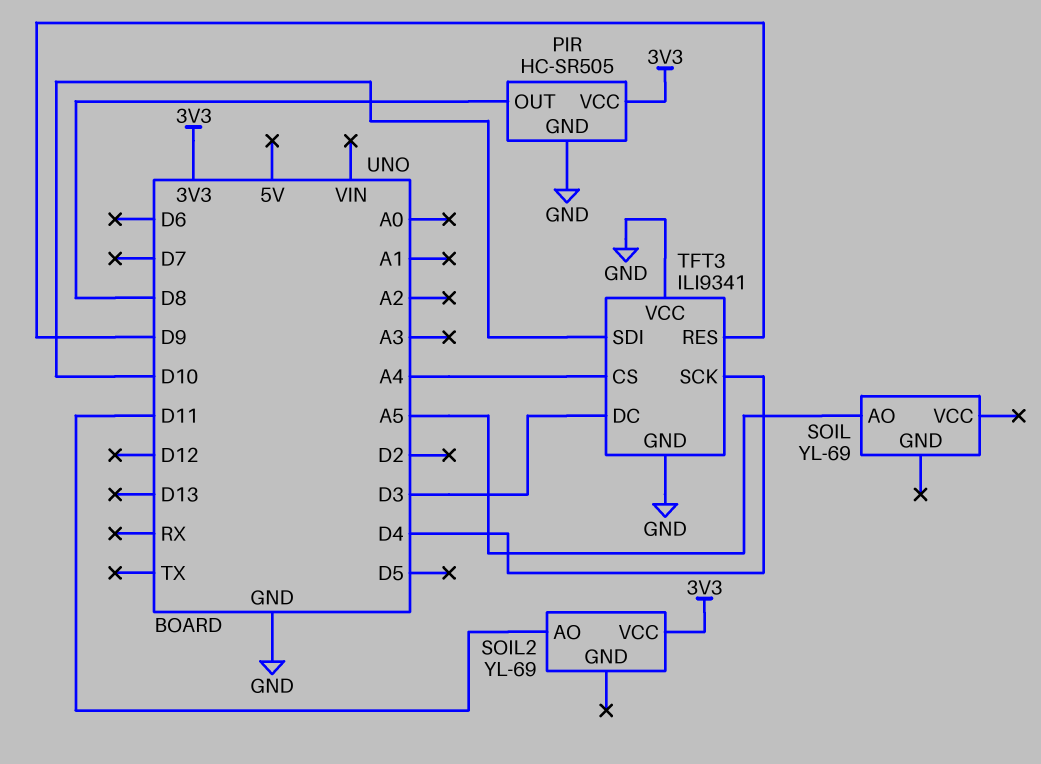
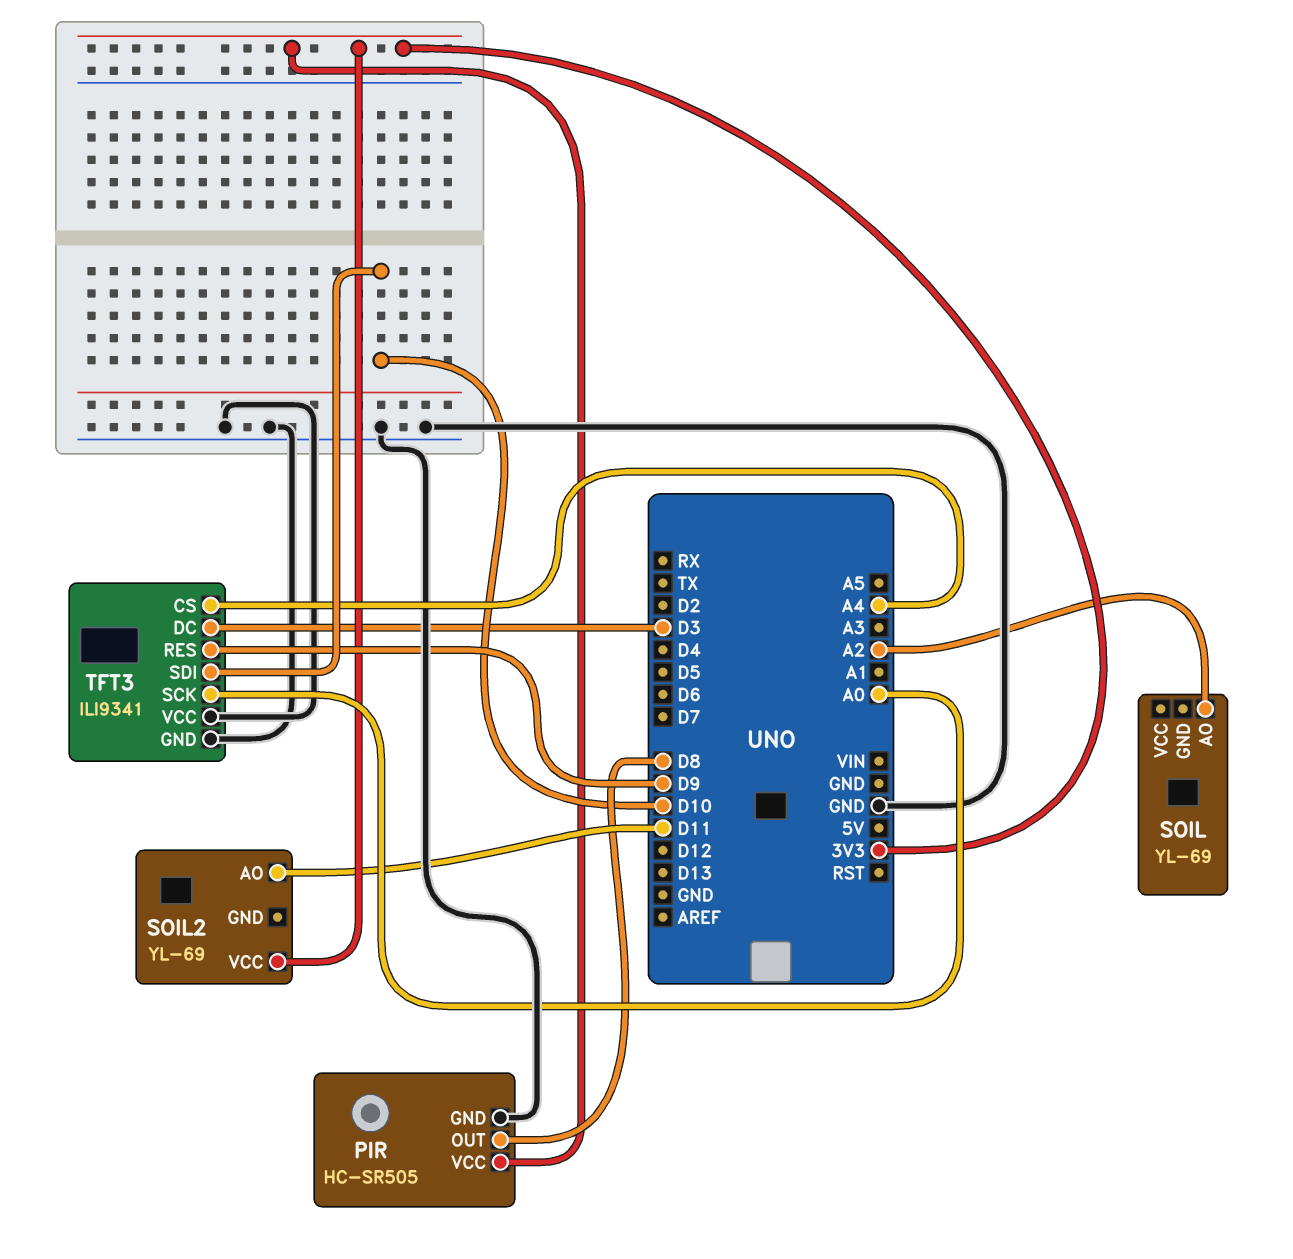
SOIL pin AO: A5 -> A2
TFT3 pin SCK: D4 -> A0

